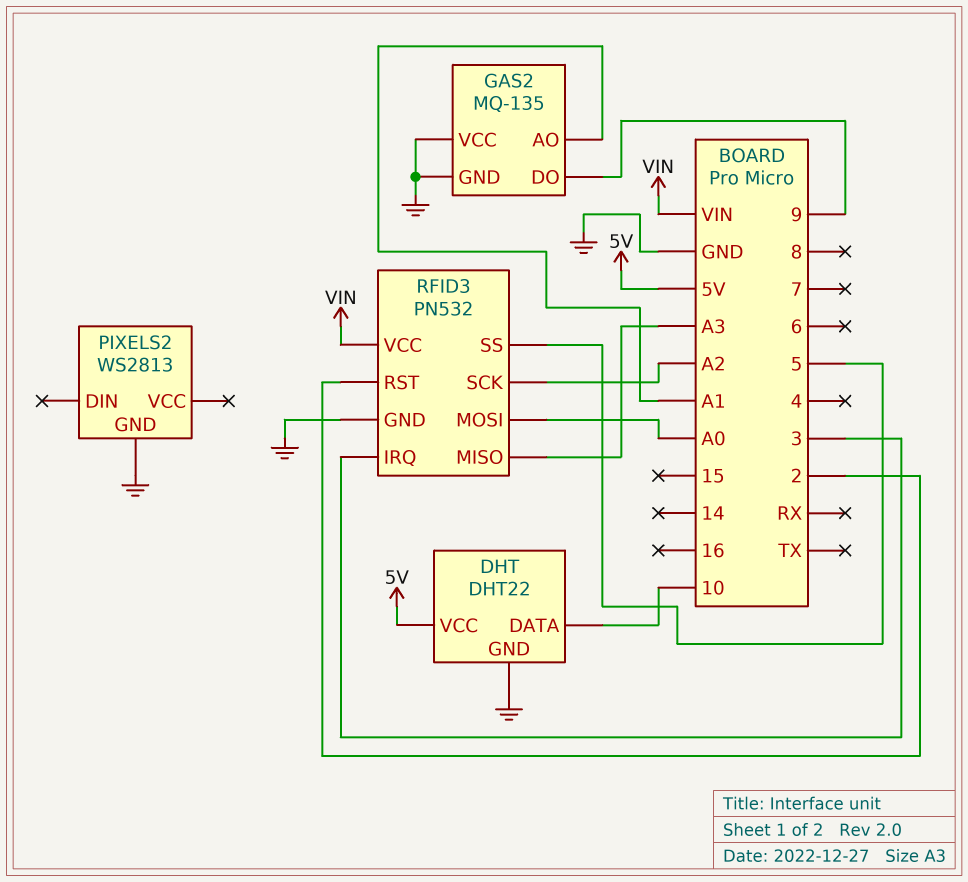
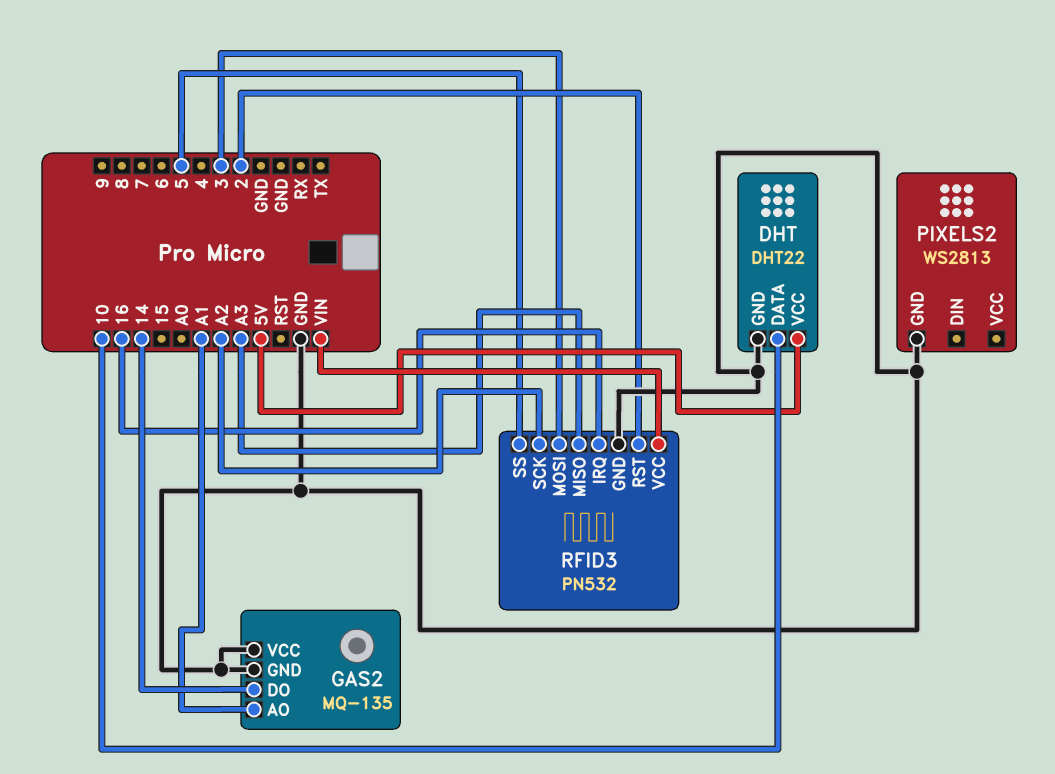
GAS2 pin DO: 9 -> 14
RFID3 pin IRQ: 3 -> 16
RFID3 pin MOSI: A0 -> 3

